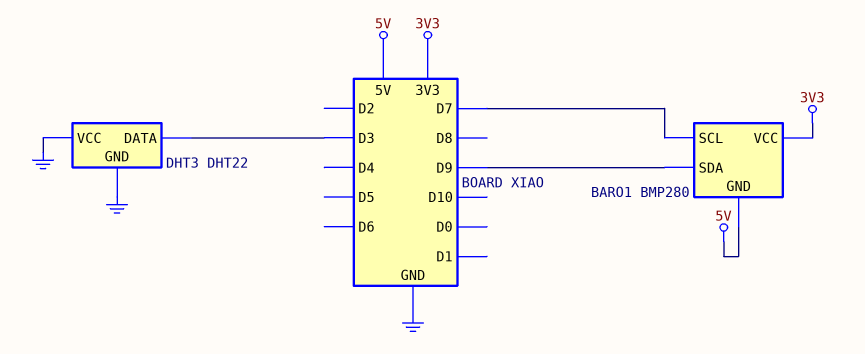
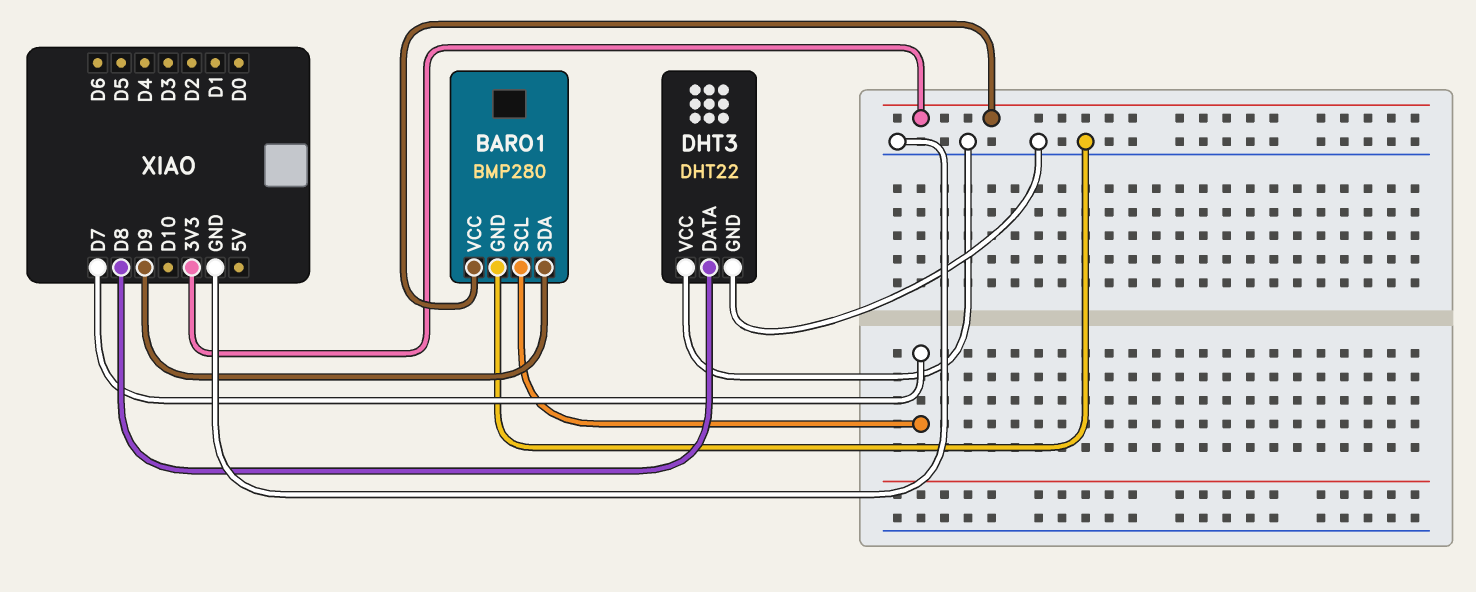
BARO1 pin GND: 5V -> GND
DHT3 pin DATA: D3 -> D8

